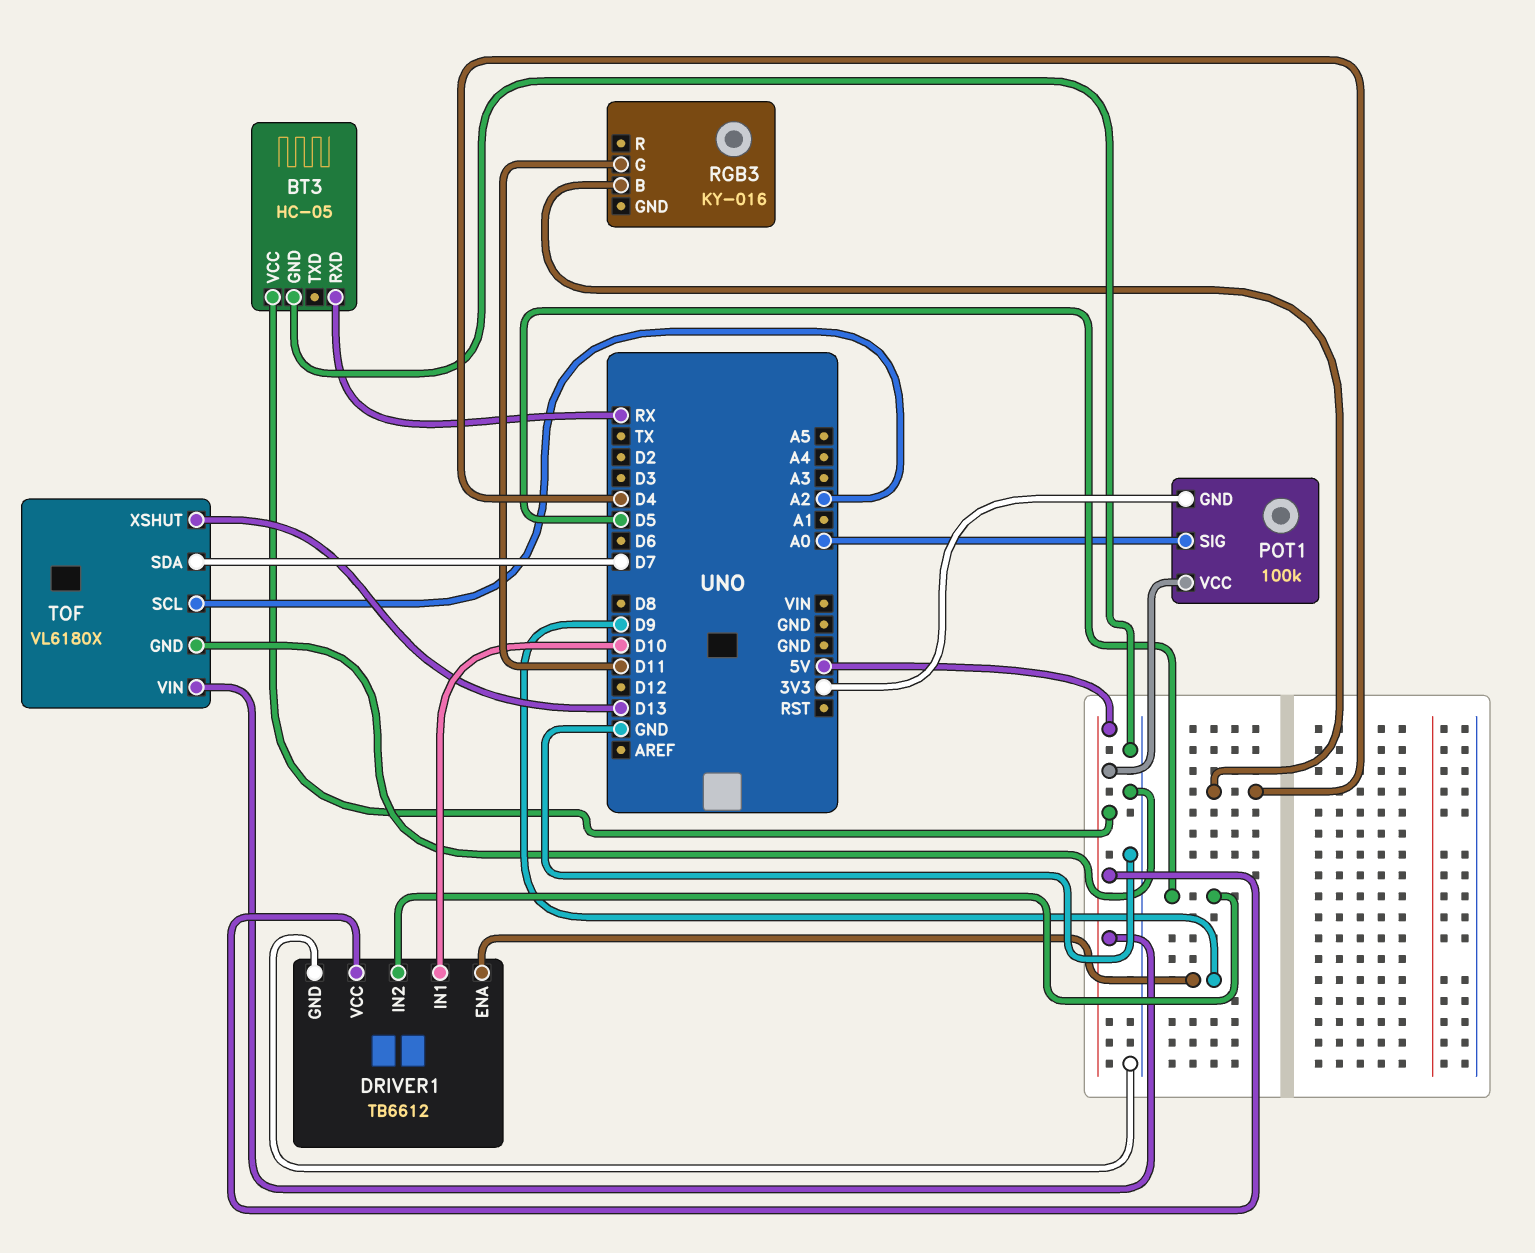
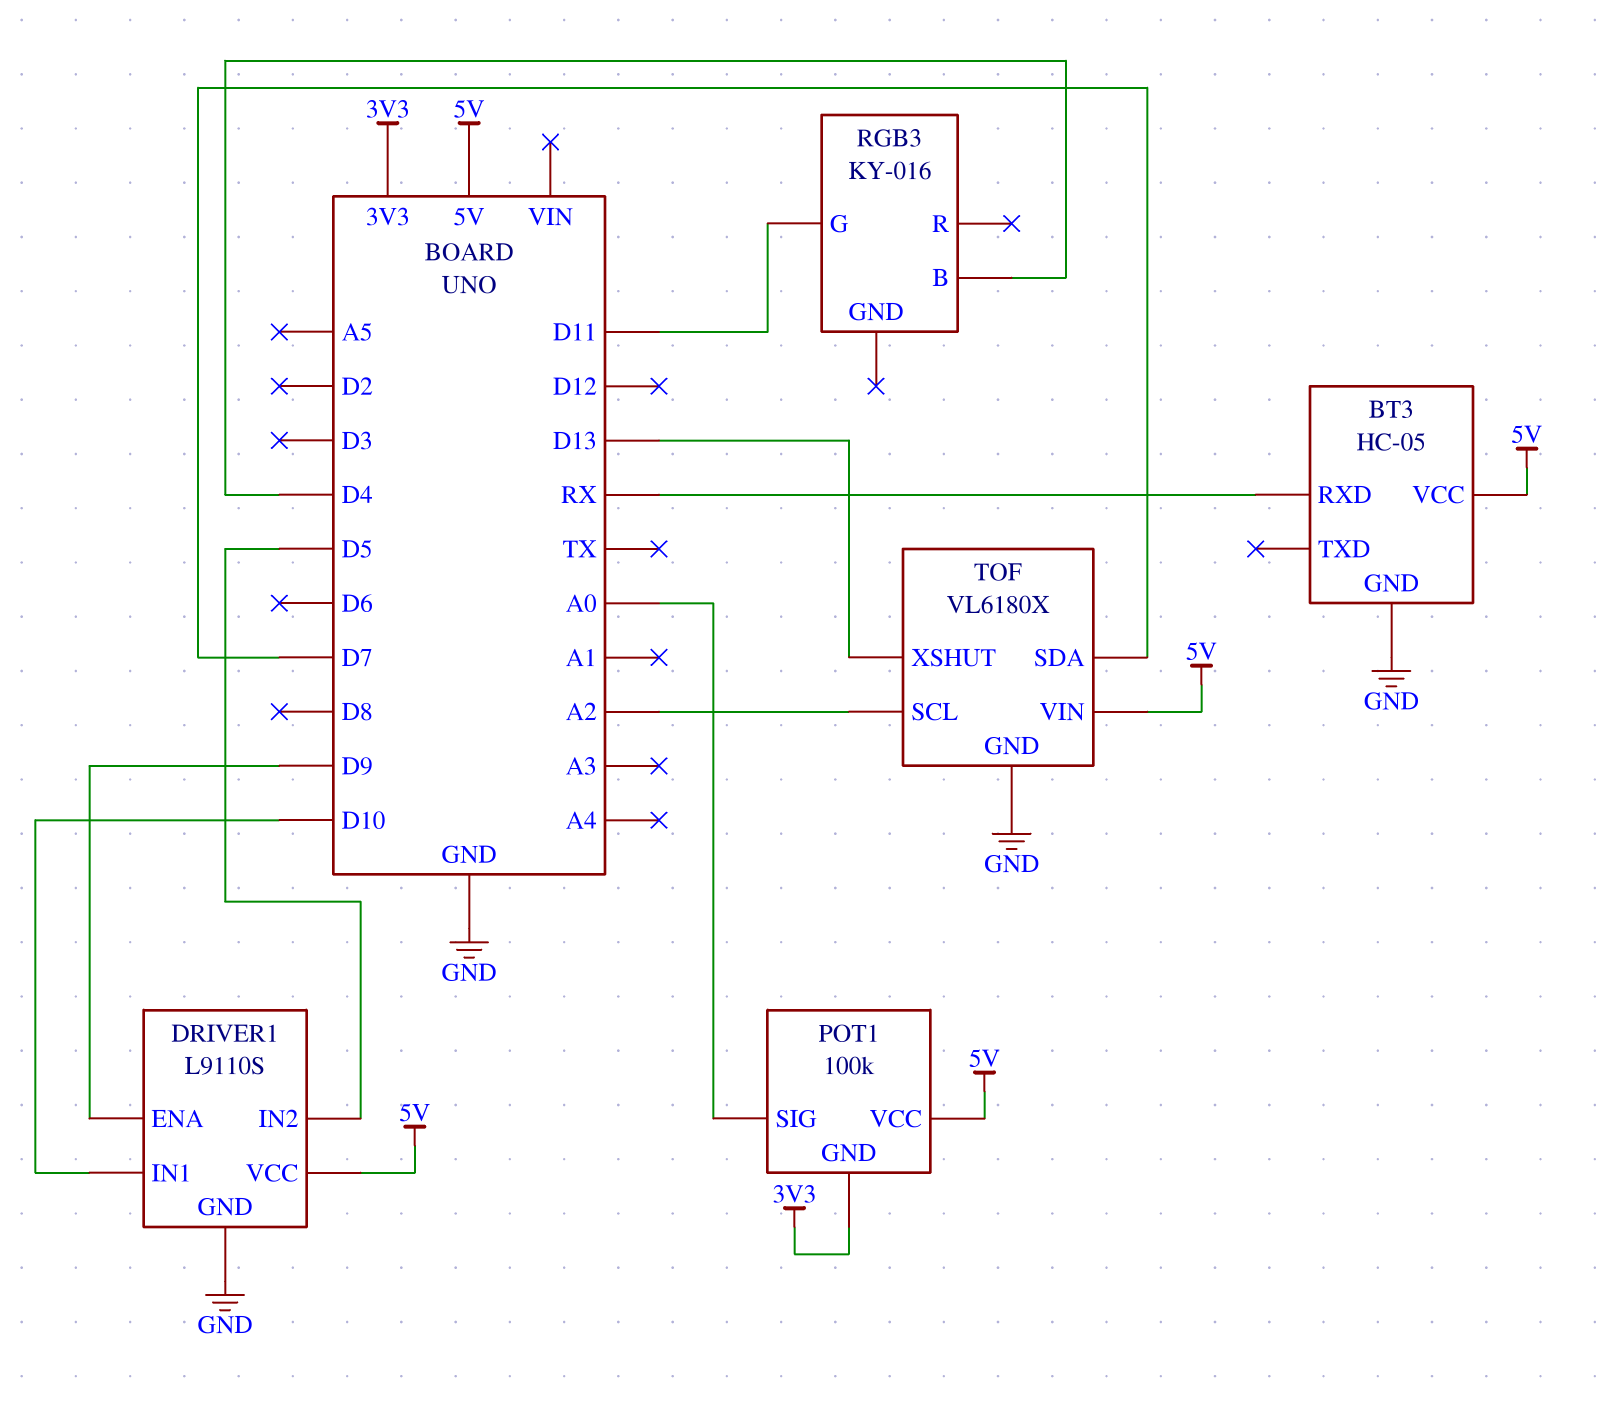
DRIVER1: TB6612 -> L9110S

